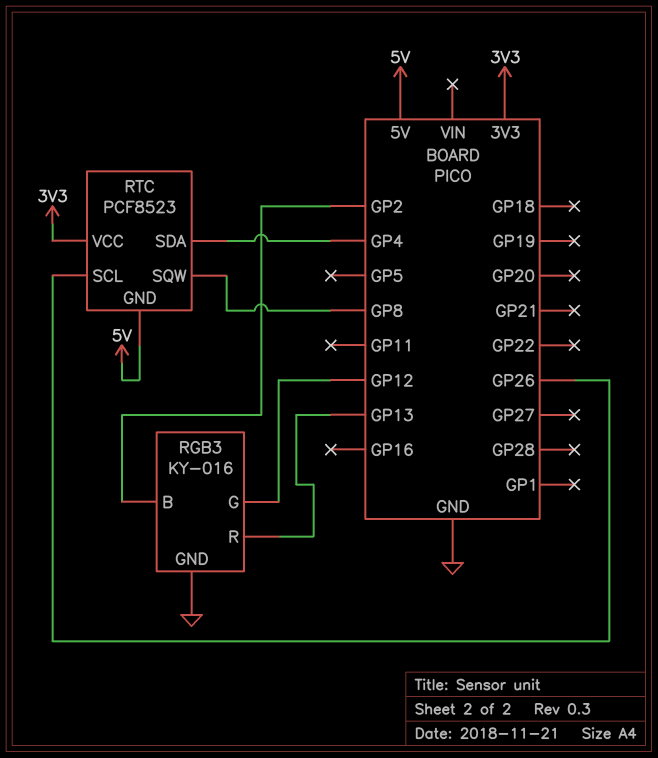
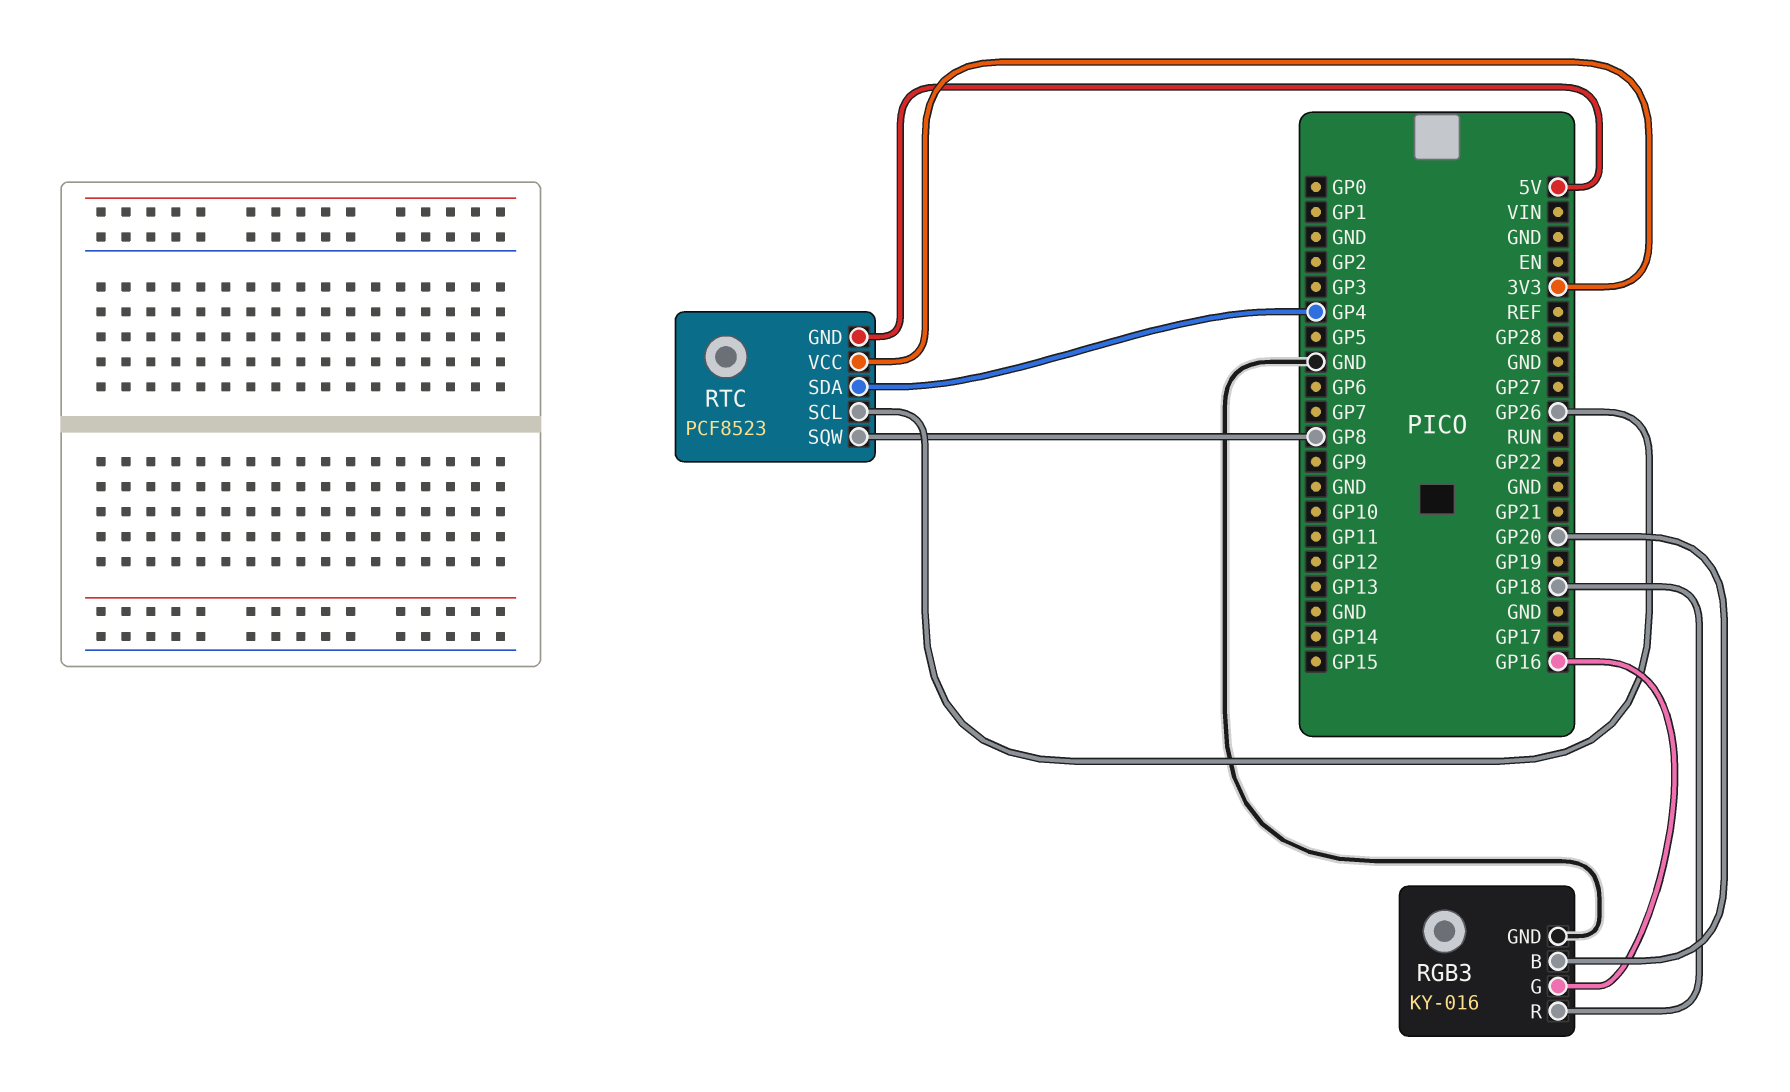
RGB3 pin B: GP2 -> GP20
RGB3 pin G: GP12 -> GP16
RGB3 pin R: GP13 -> GP18

